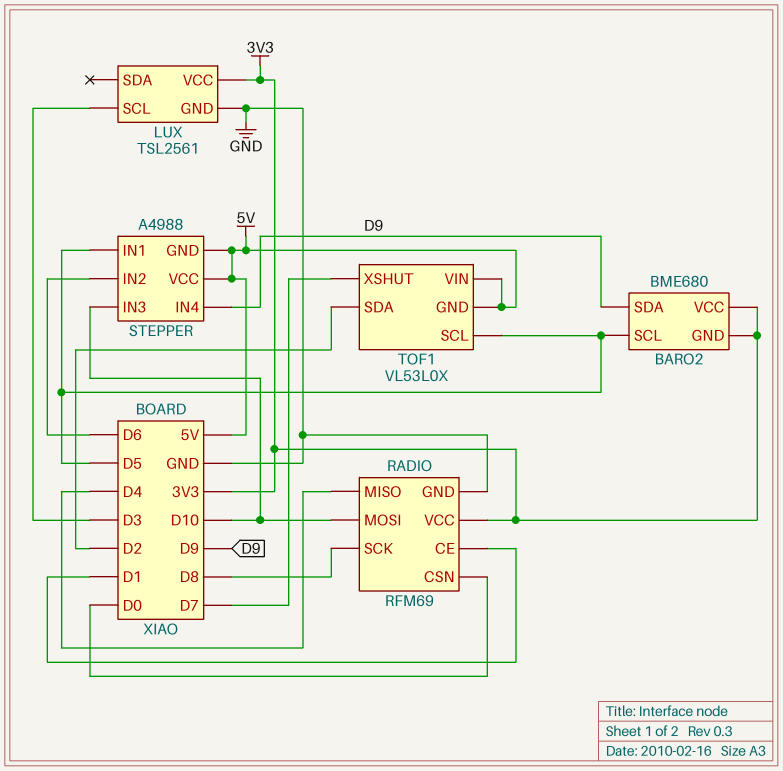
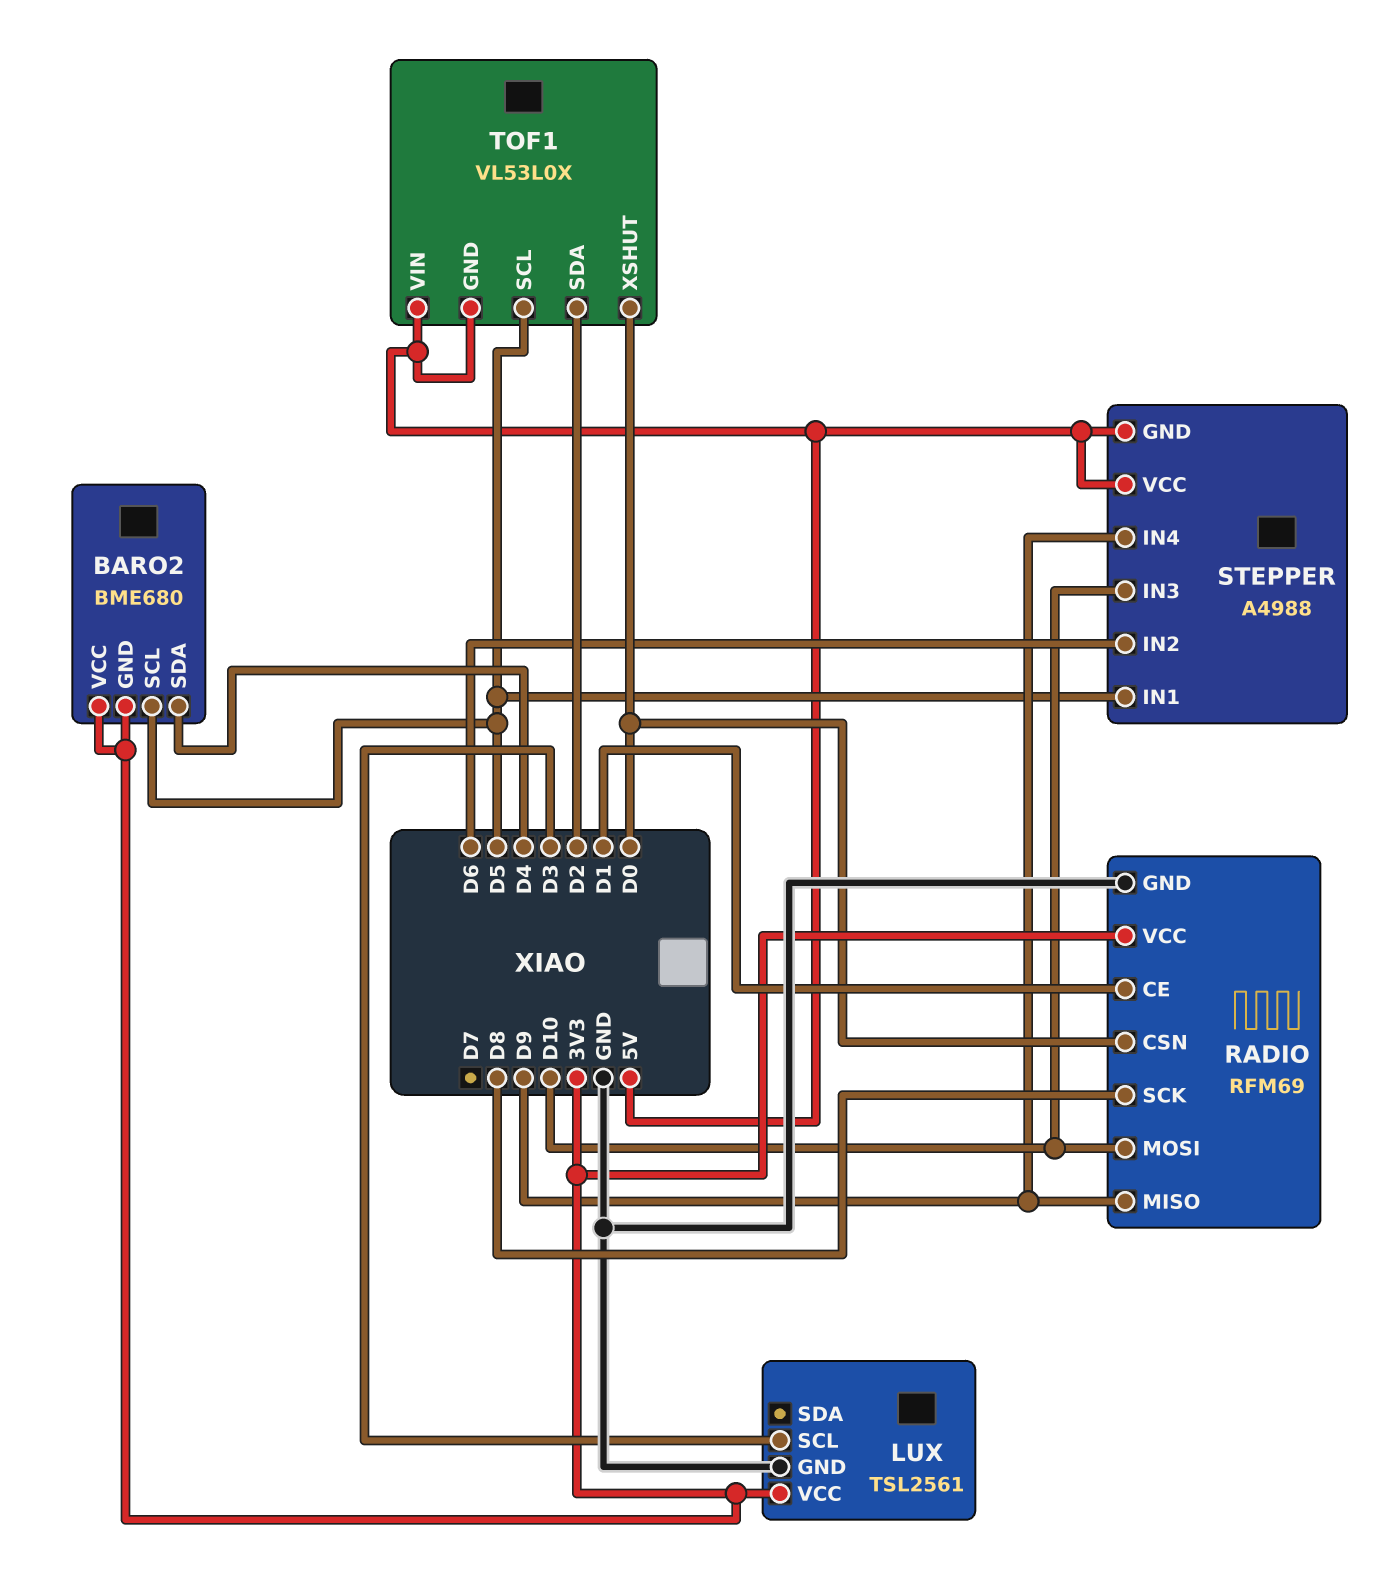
BARO2 pin SDA: D9 -> D4
RADIO pin MISO: D4 -> D9
TOF1 pin XSHUT: D7 -> D0

